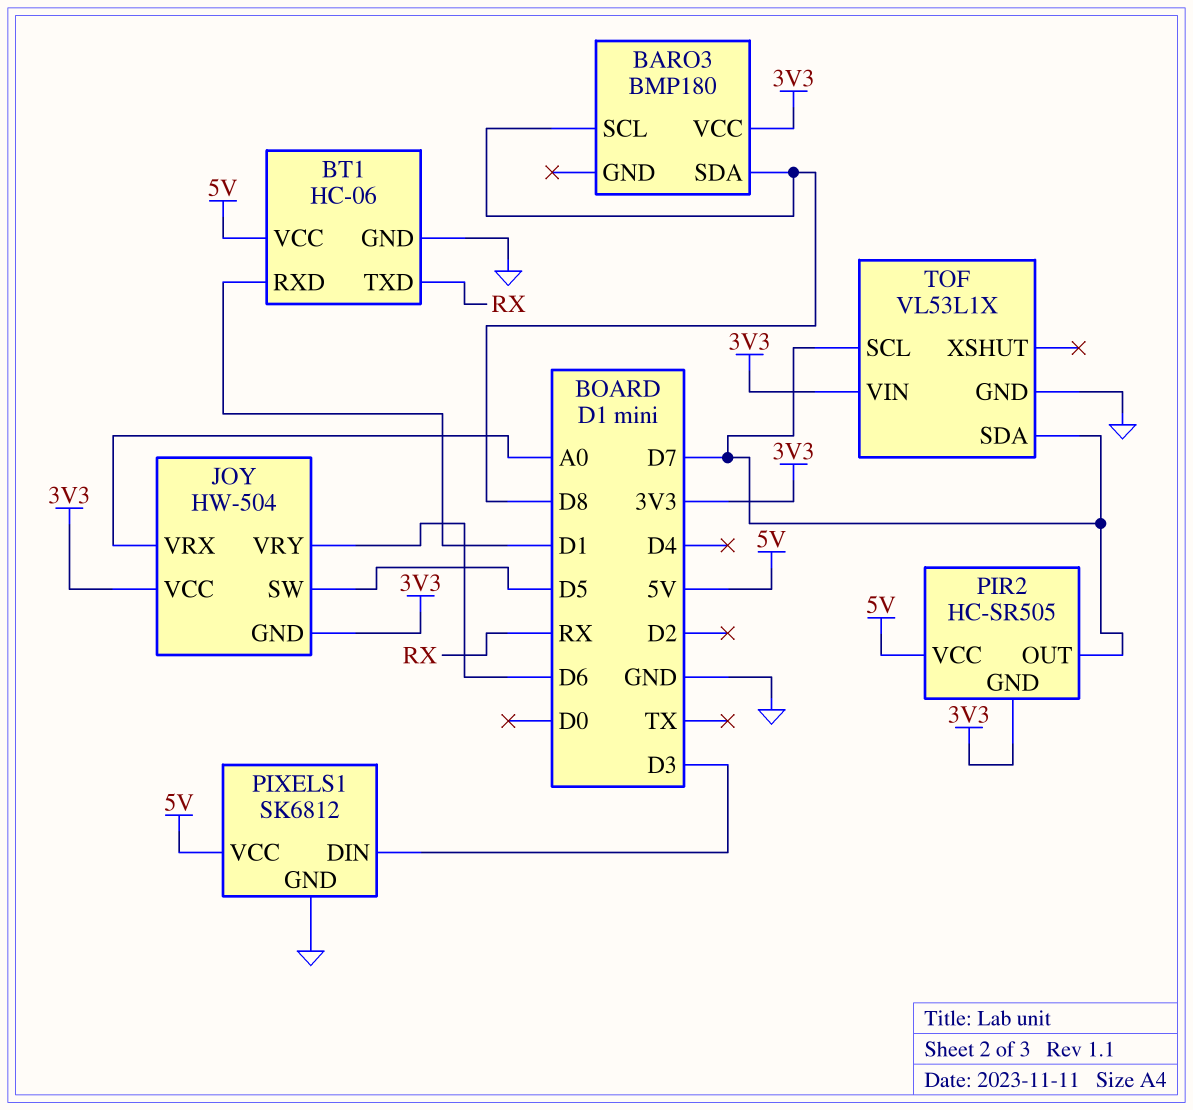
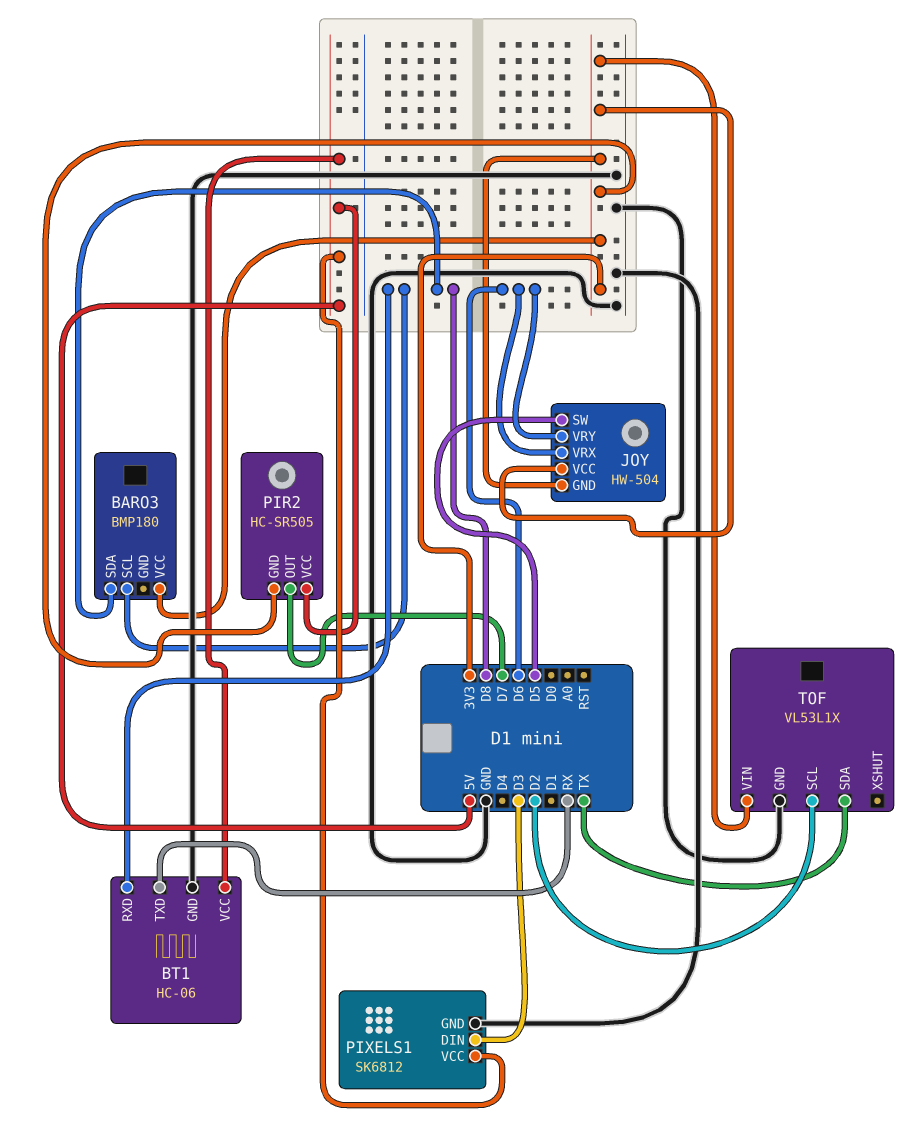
BT1 pin RXD: D1 -> D8
JOY pin VRX: A0 -> D6
TOF pin SCL: D7 -> D2
TOF pin SDA: D7 -> TX

